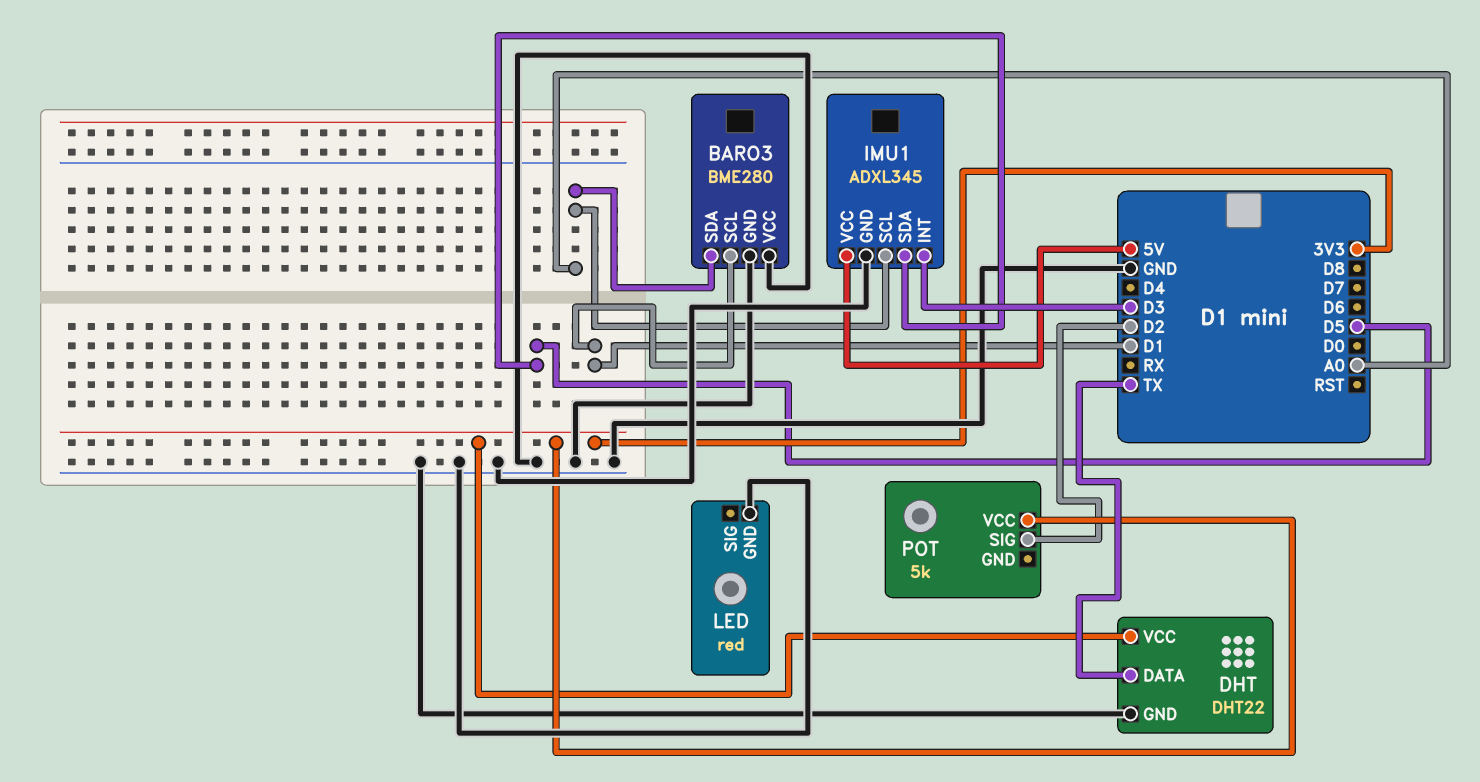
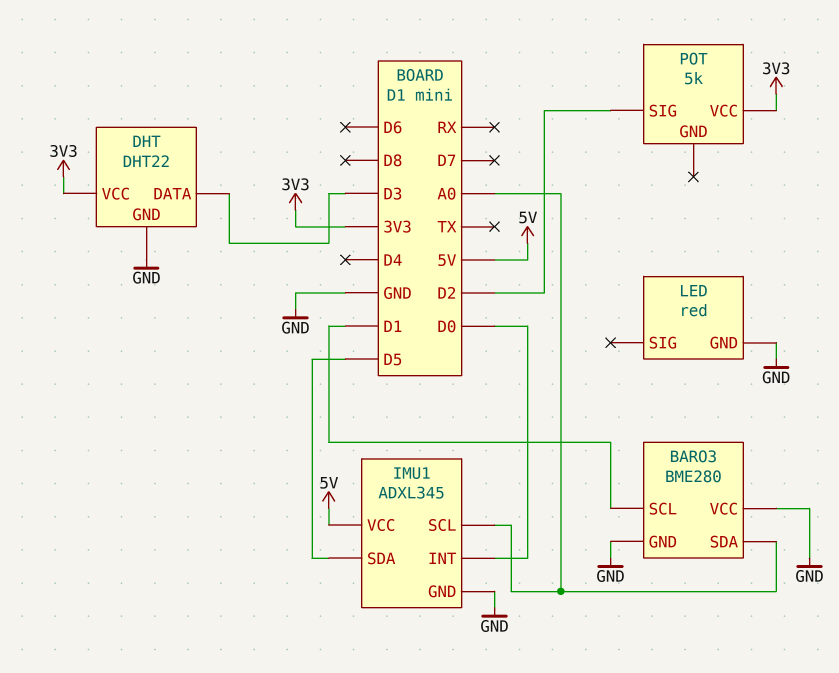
DHT pin DATA: TX -> D3
IMU1 pin INT: D3 -> D0

